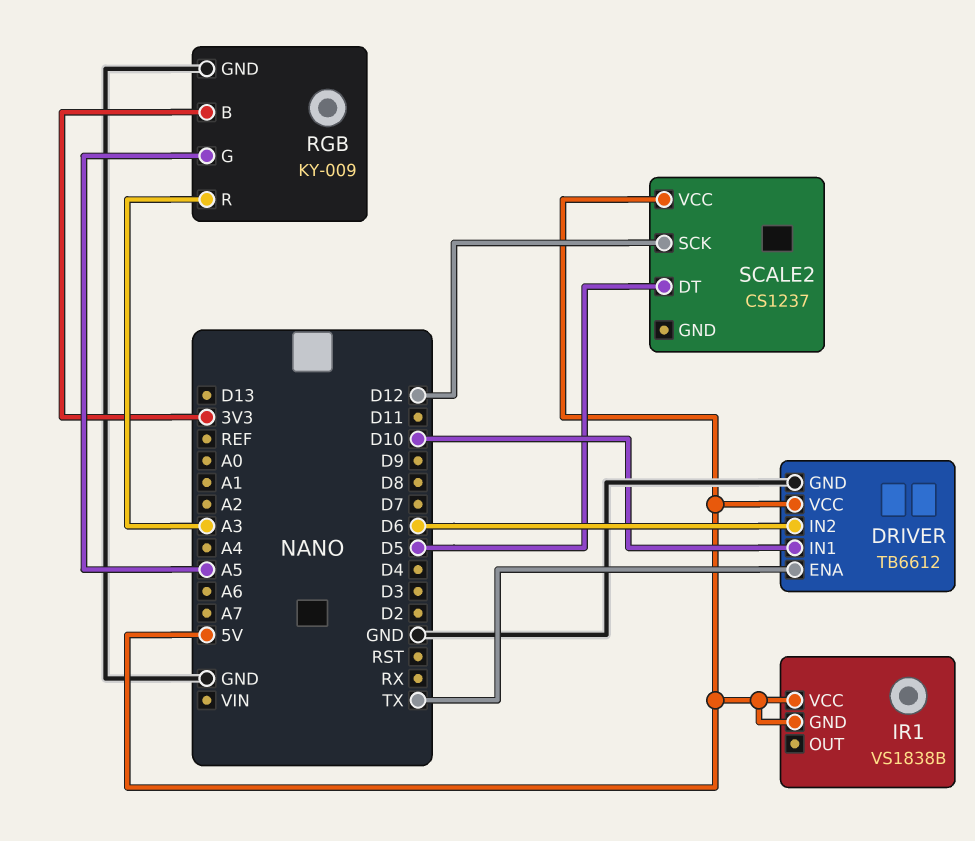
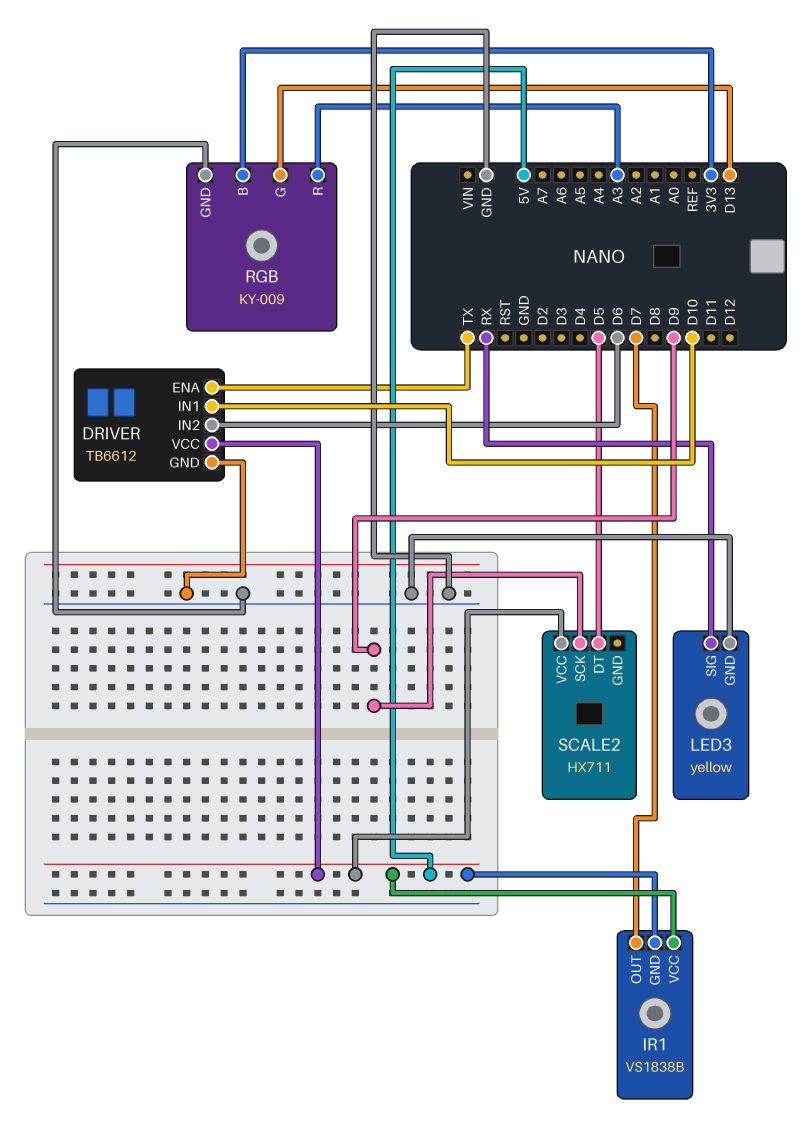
IR1 pin OUT: none -> D7
LED3: none -> yellow
LED3 pin GND: none -> GND
LED3 pin SIG: none -> RX
RGB pin G: A5 -> D13
SCALE2: CS1237 -> HX711
SCALE2 pin SCK: D12 -> D9

